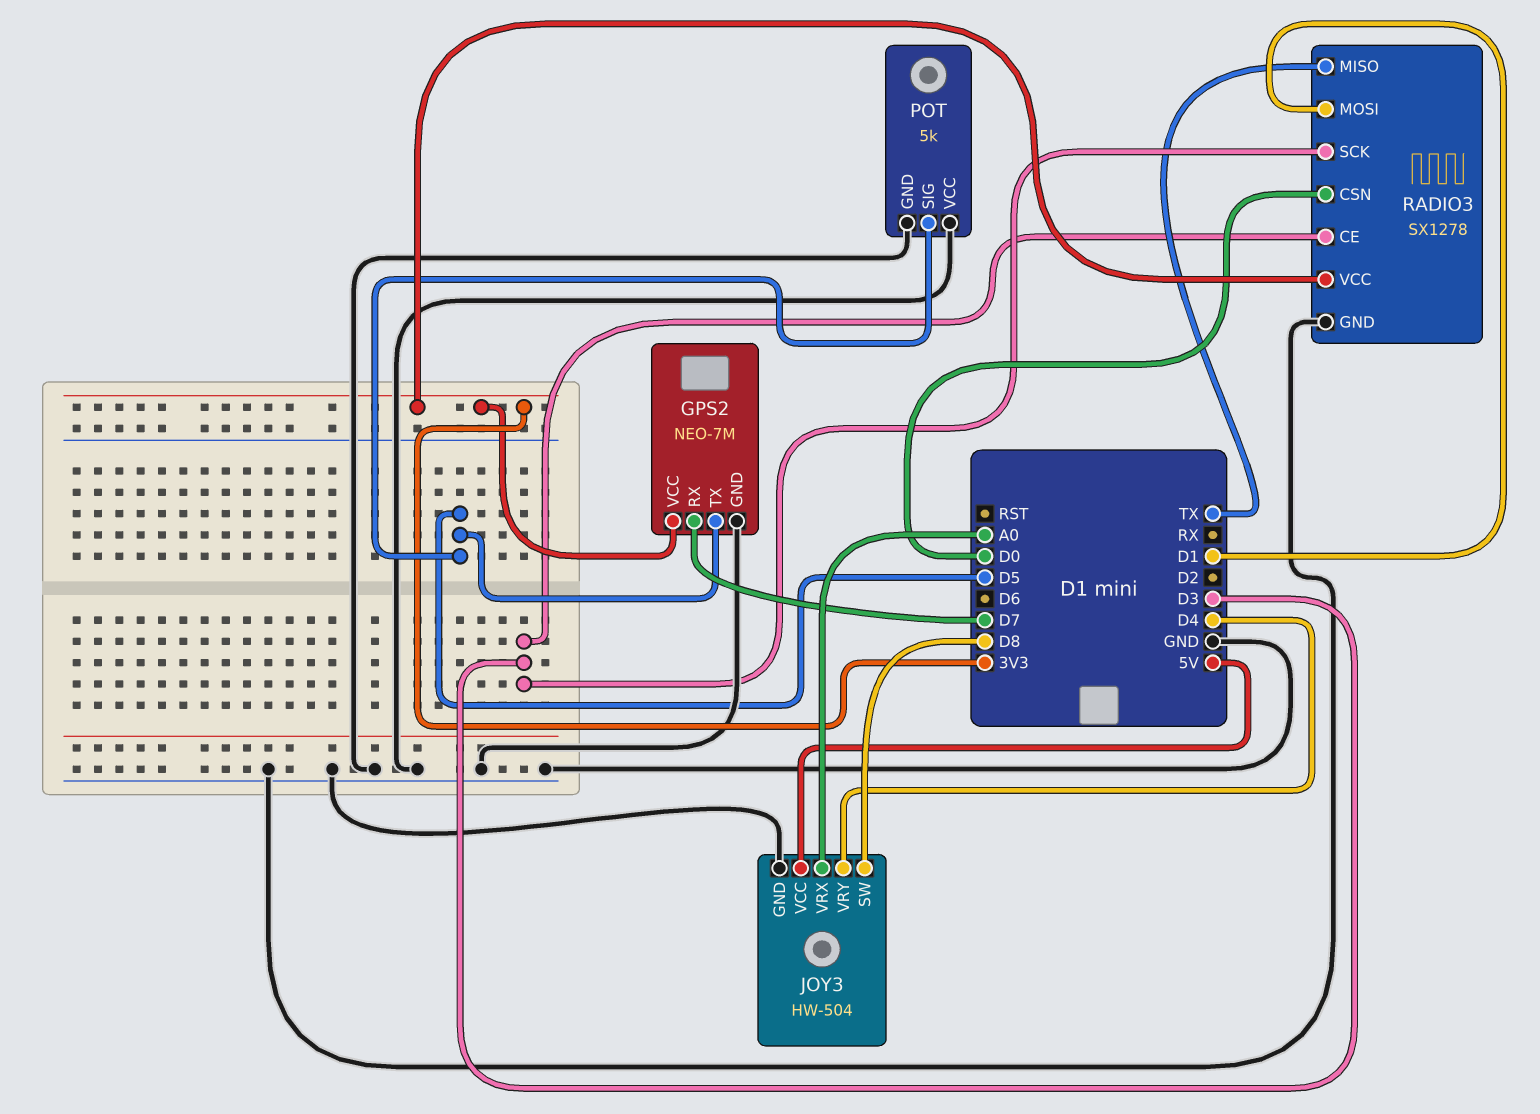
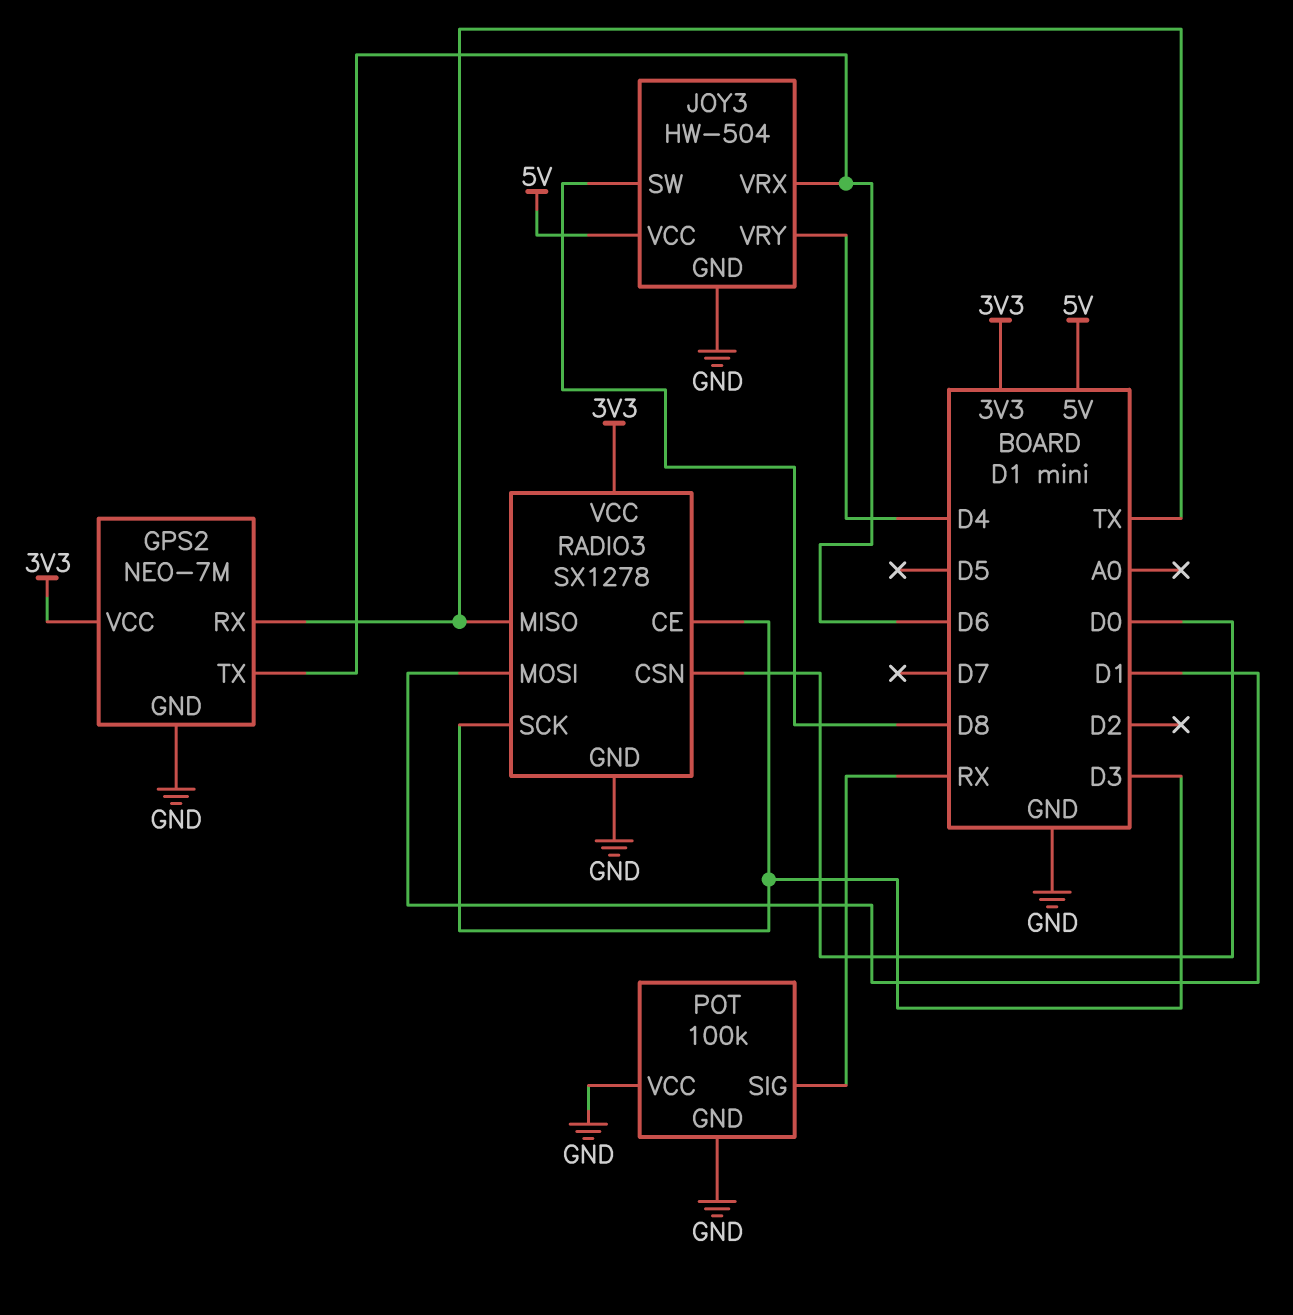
GPS2 pin RX: D7 -> TX
GPS2 pin TX: D5 -> D6
JOY3 pin VRX: A0 -> D6
POT: 5k -> 100k
POT pin SIG: D5 -> RX

